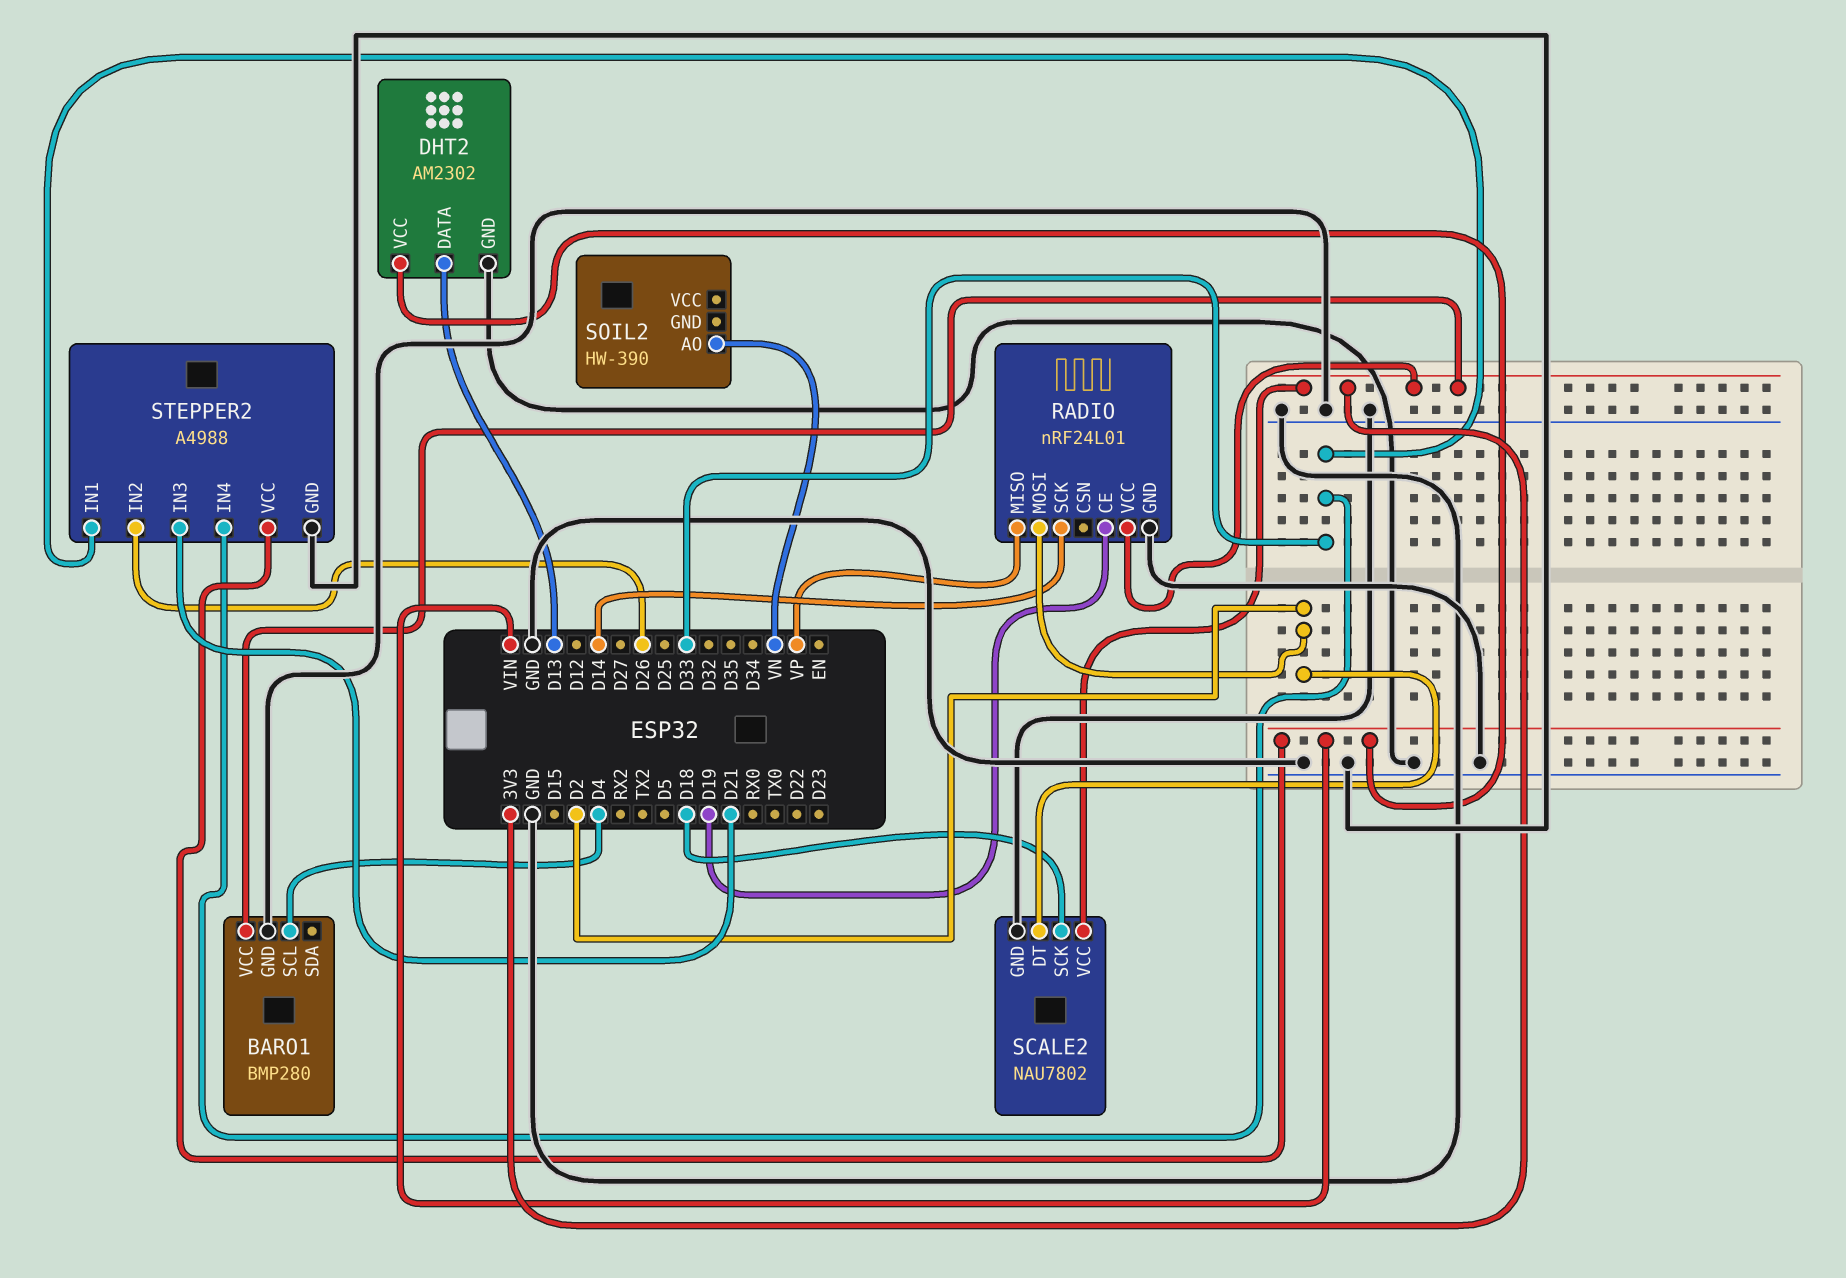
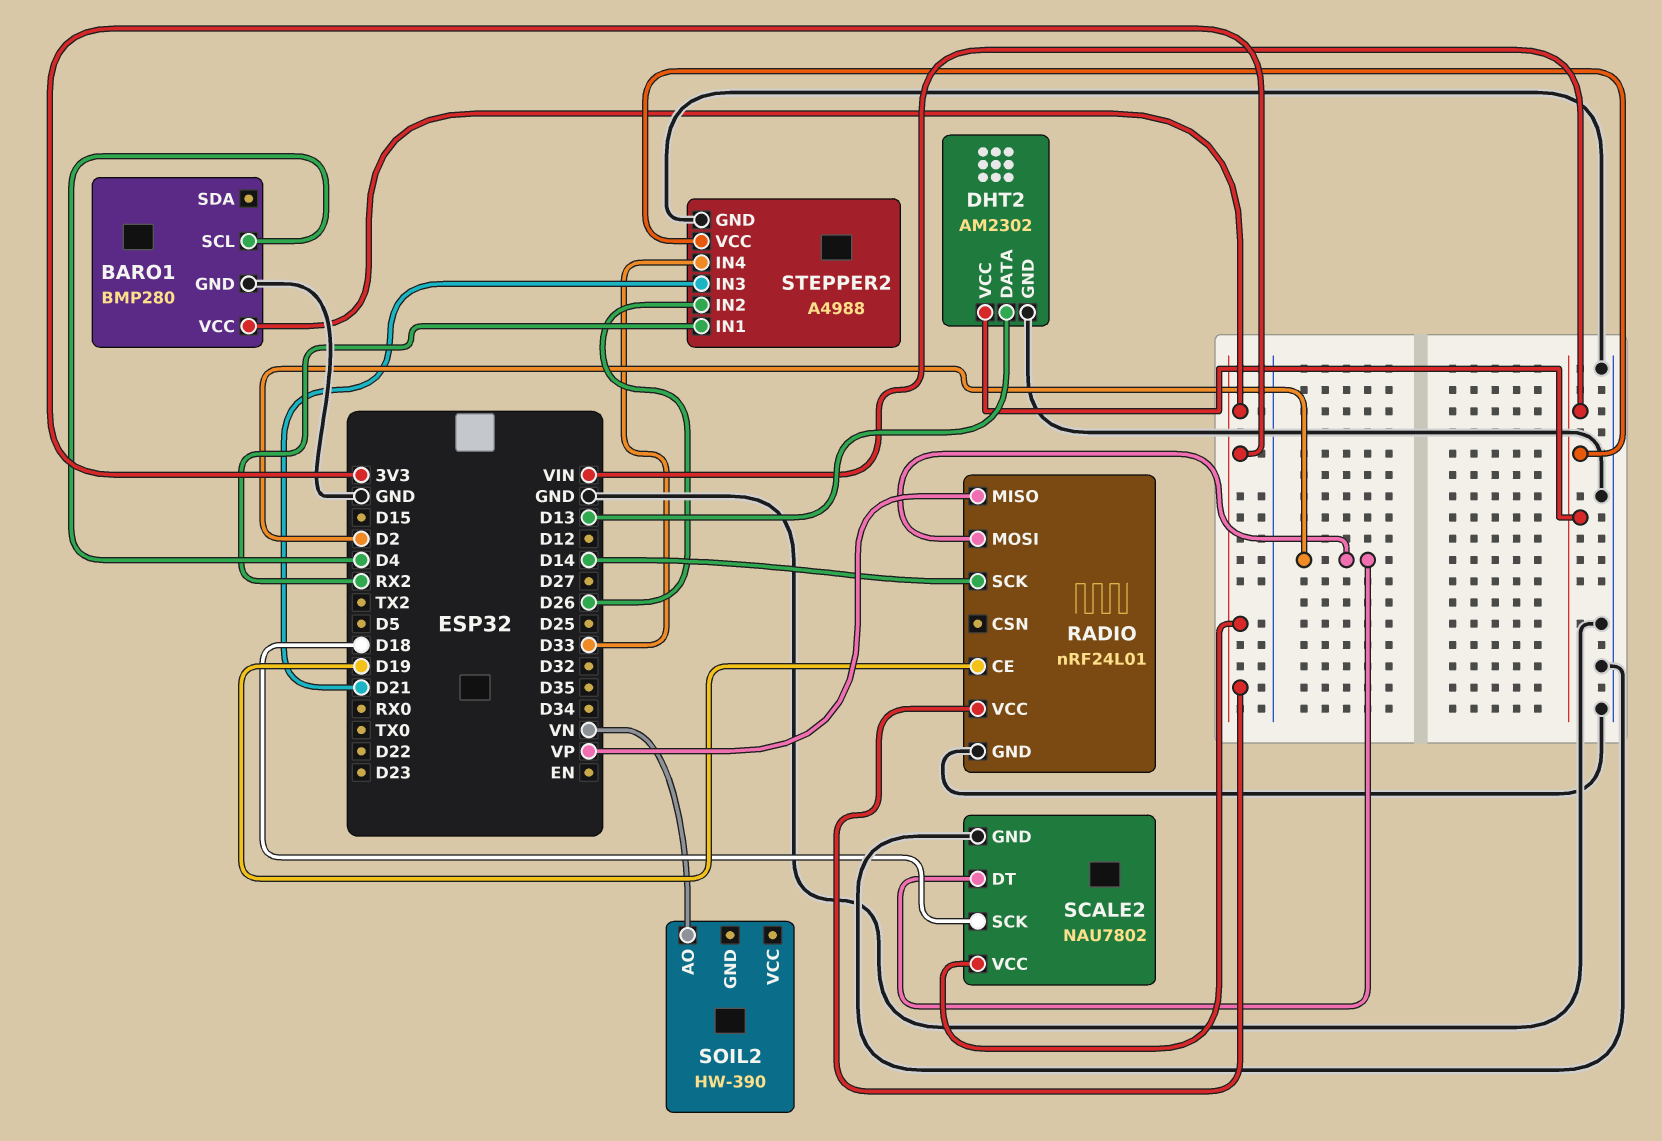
STEPPER2 pin IN1: D33 -> RX2

